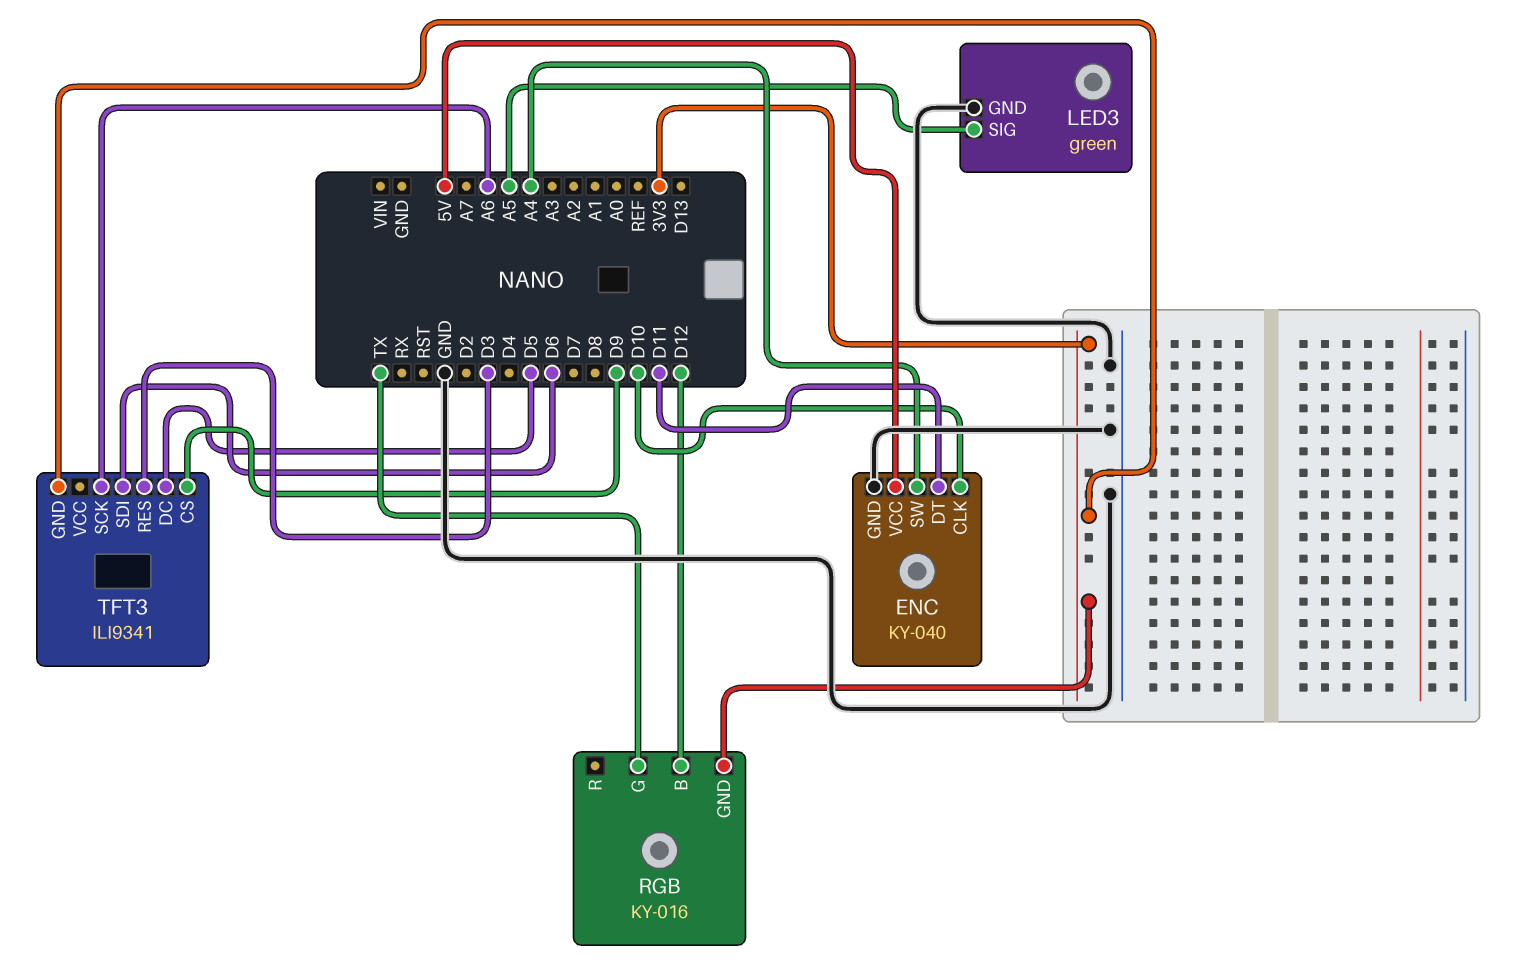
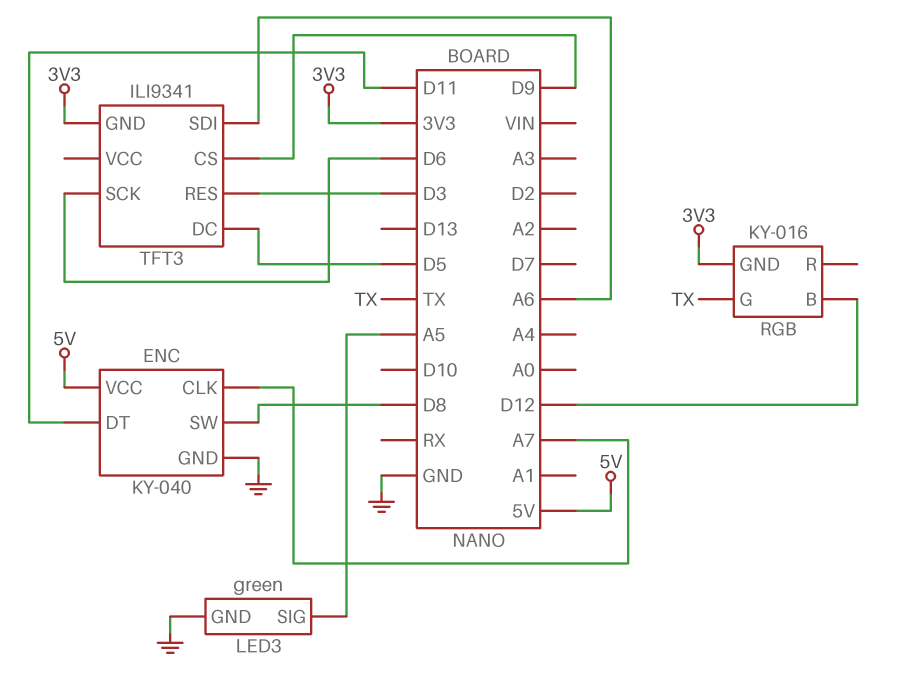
ENC pin CLK: D10 -> A7
ENC pin SW: A4 -> D8
TFT3 pin SCK: A6 -> D6
TFT3 pin SDI: D6 -> A6

